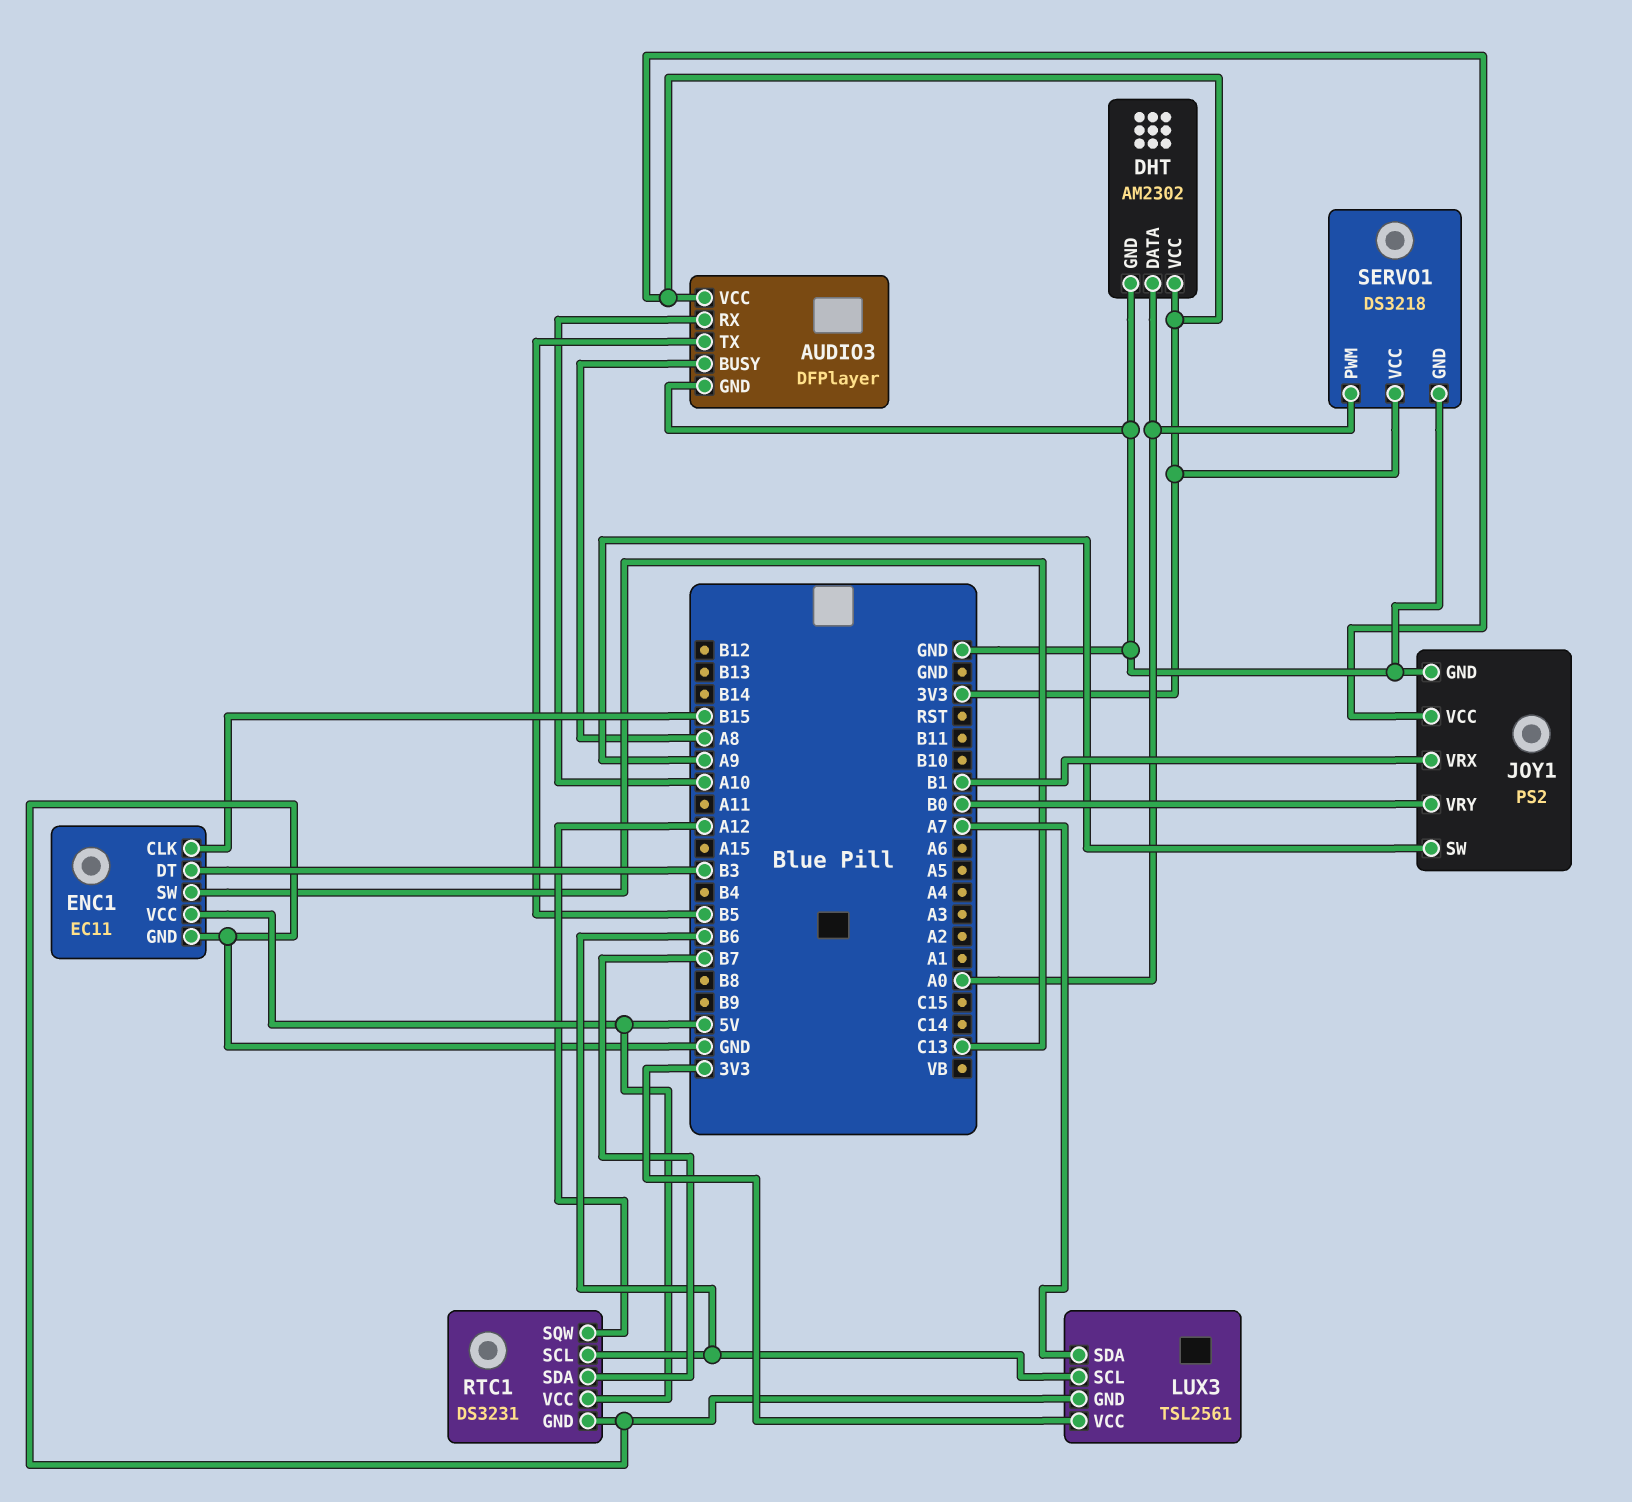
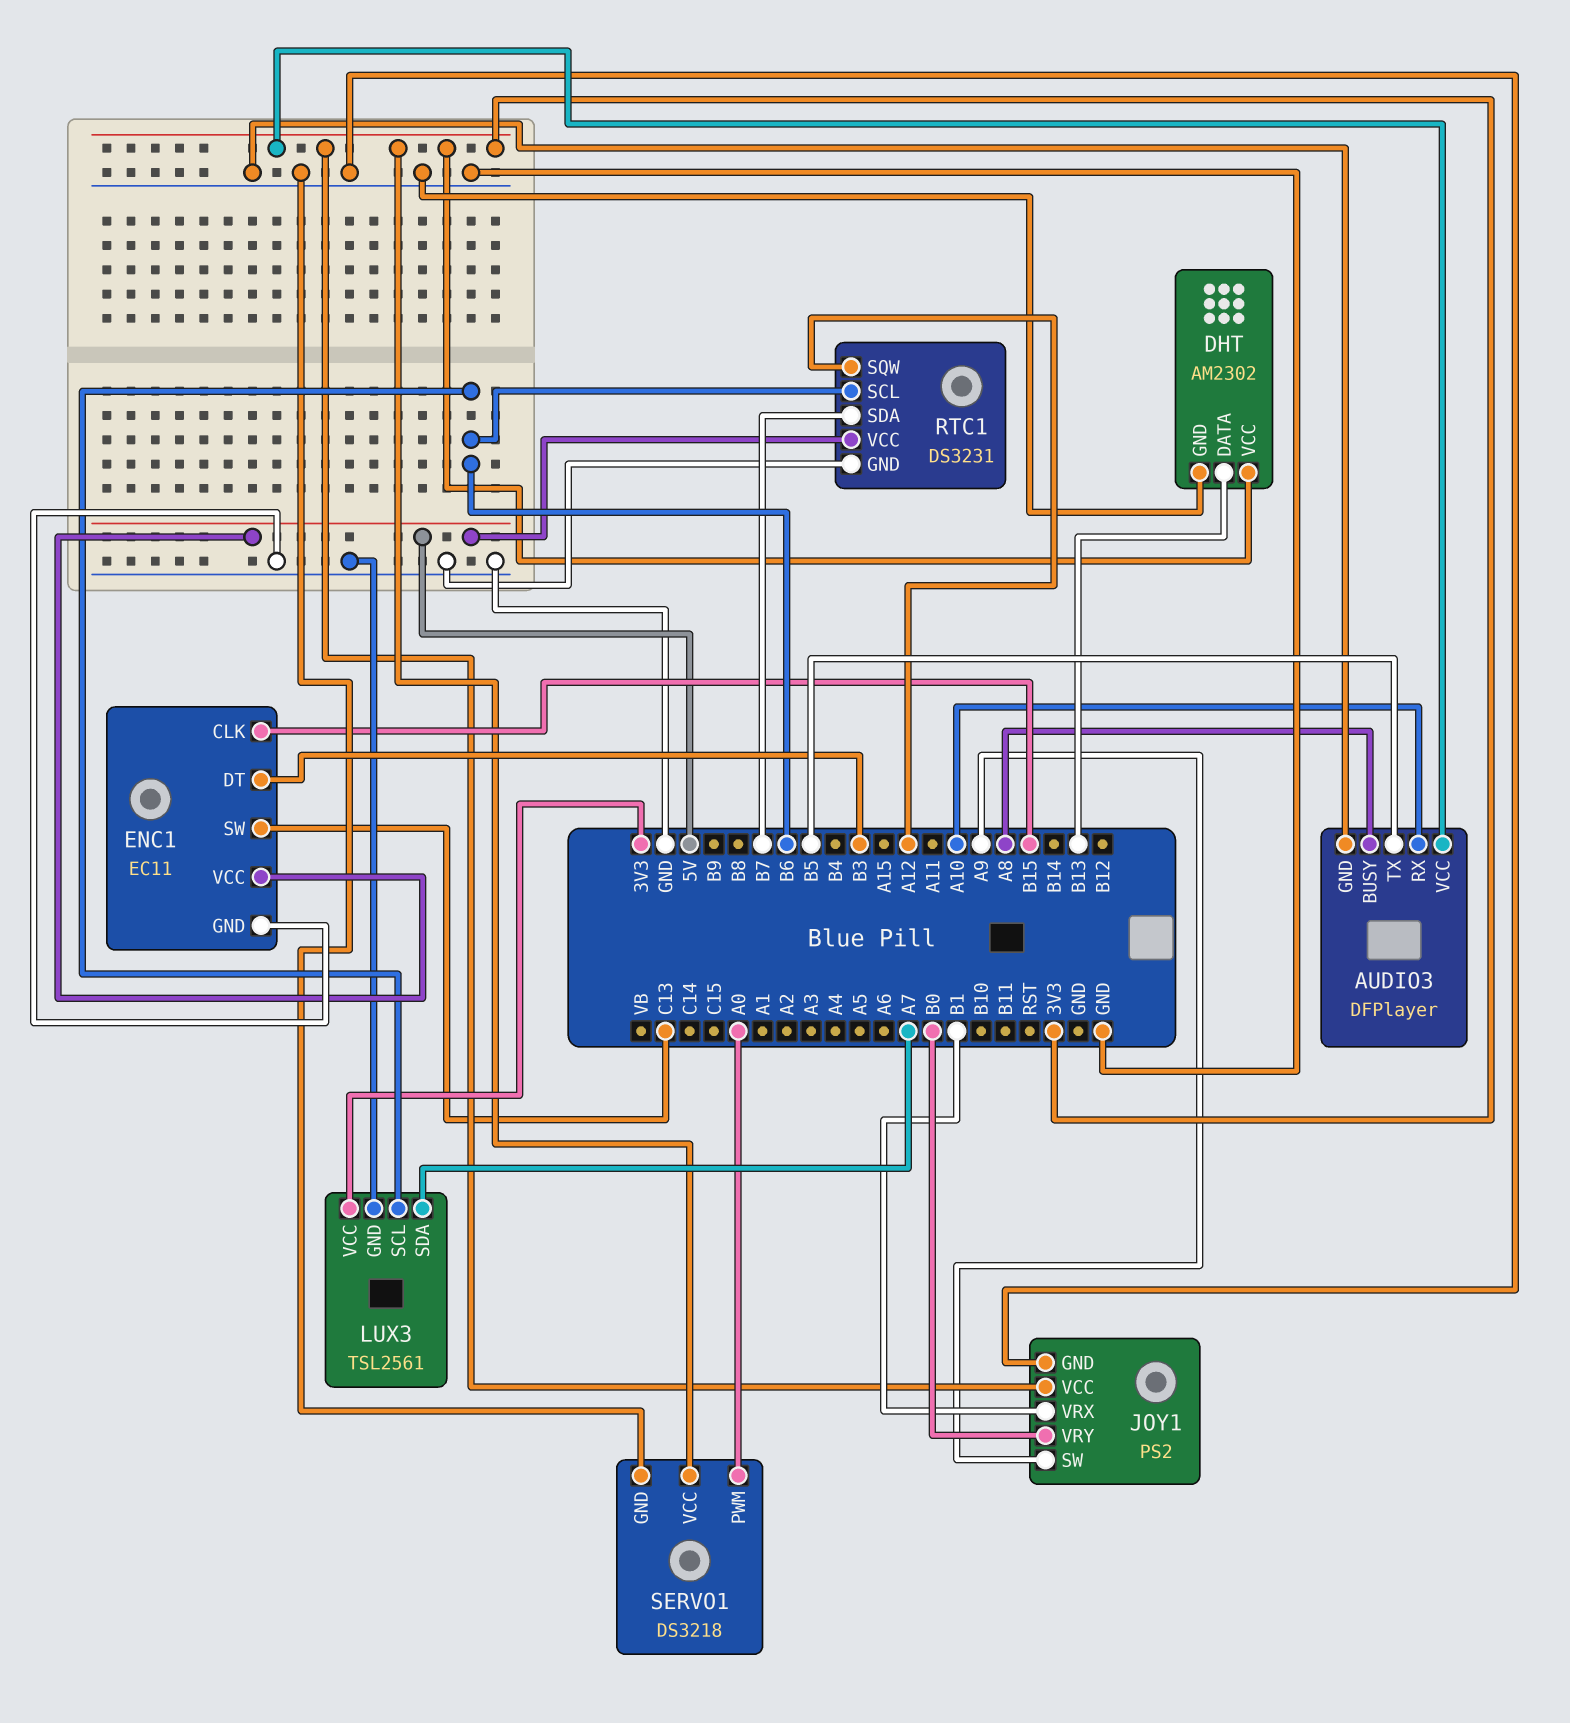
DHT pin DATA: A0 -> B13

